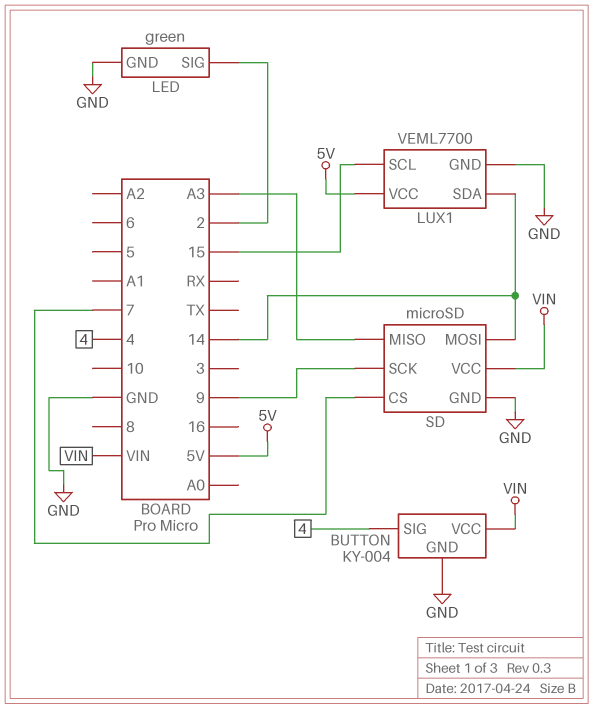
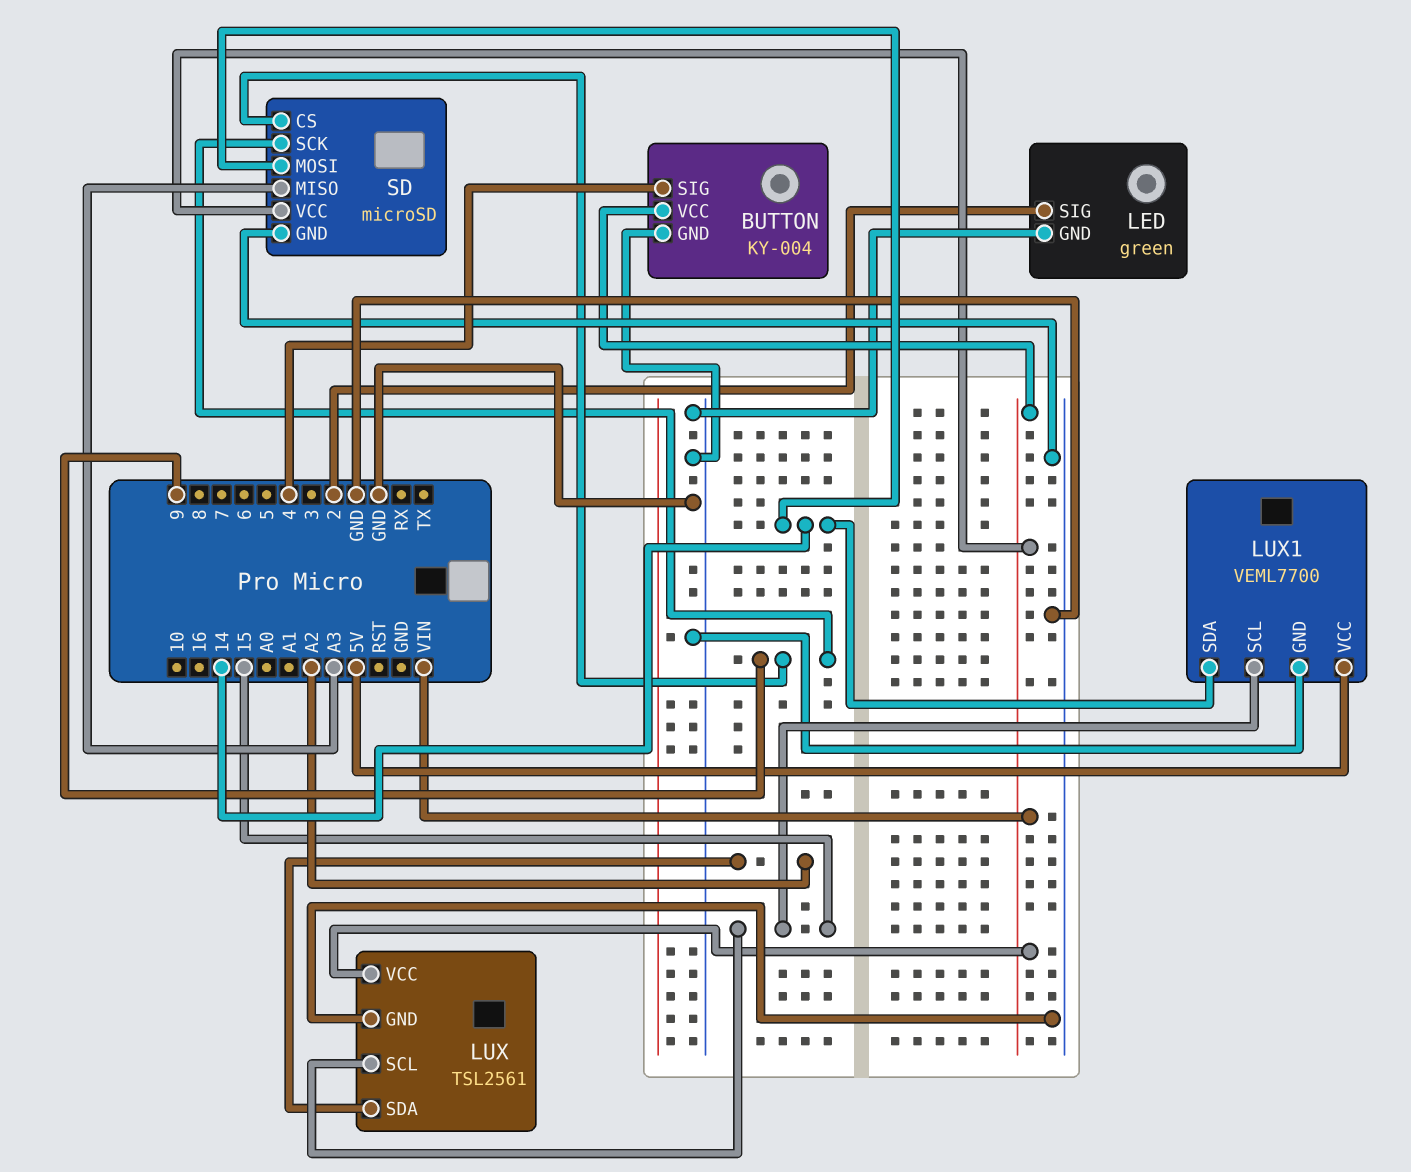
LUX: none -> TSL2561
LUX pin GND: none -> GND
LUX pin SCL: none -> 15
LUX pin SDA: none -> A2
LUX pin VCC: none -> VIN
SD pin CS: 7 -> 9

